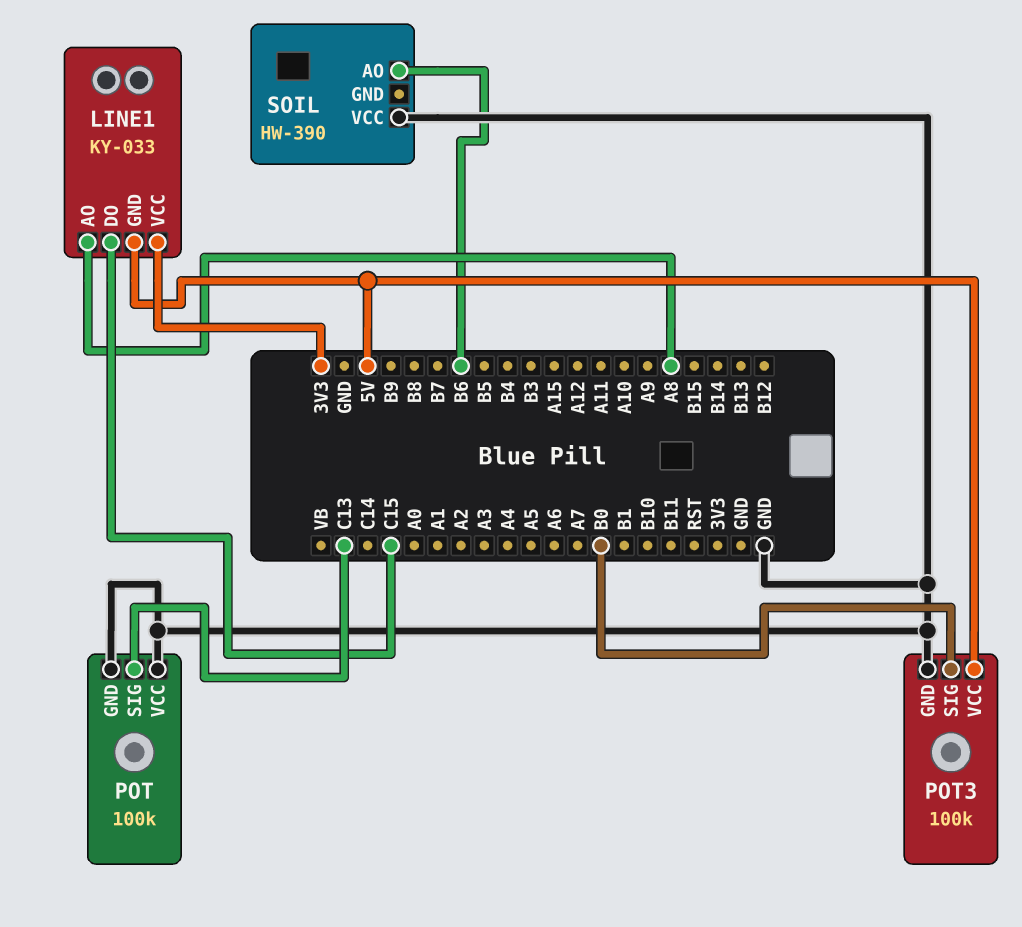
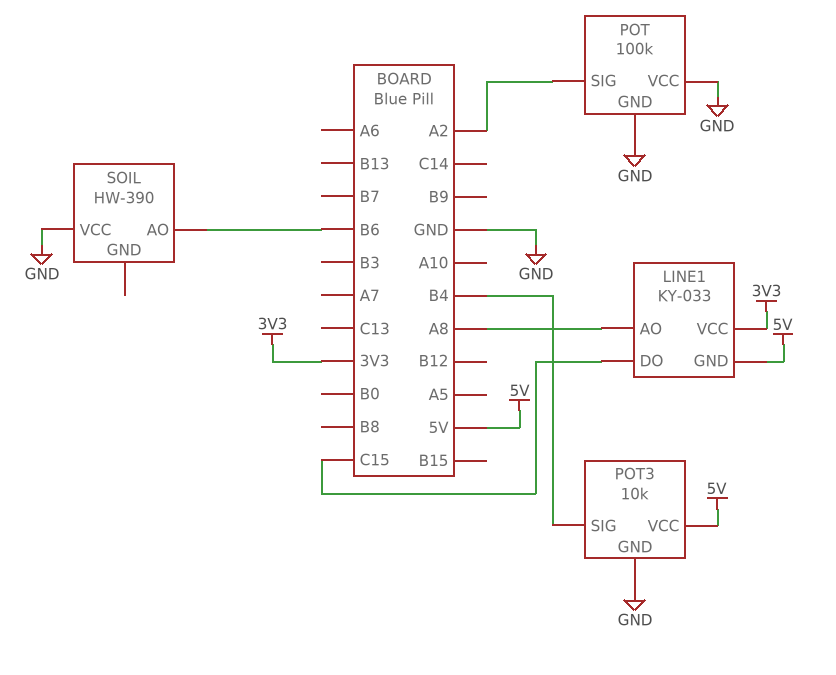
POT pin SIG: C13 -> A2
POT3: 100k -> 10k
POT3 pin SIG: B0 -> B4

